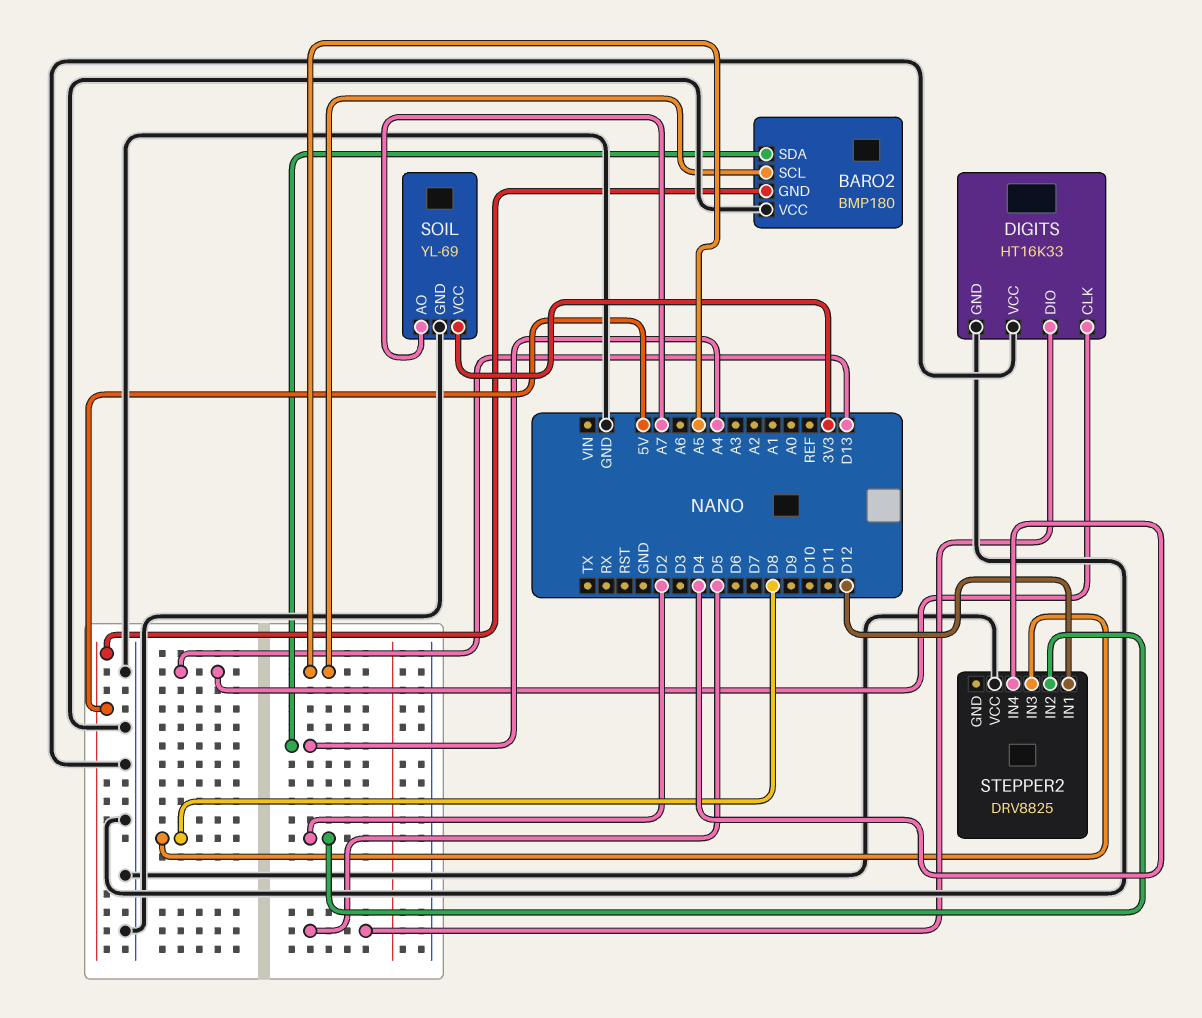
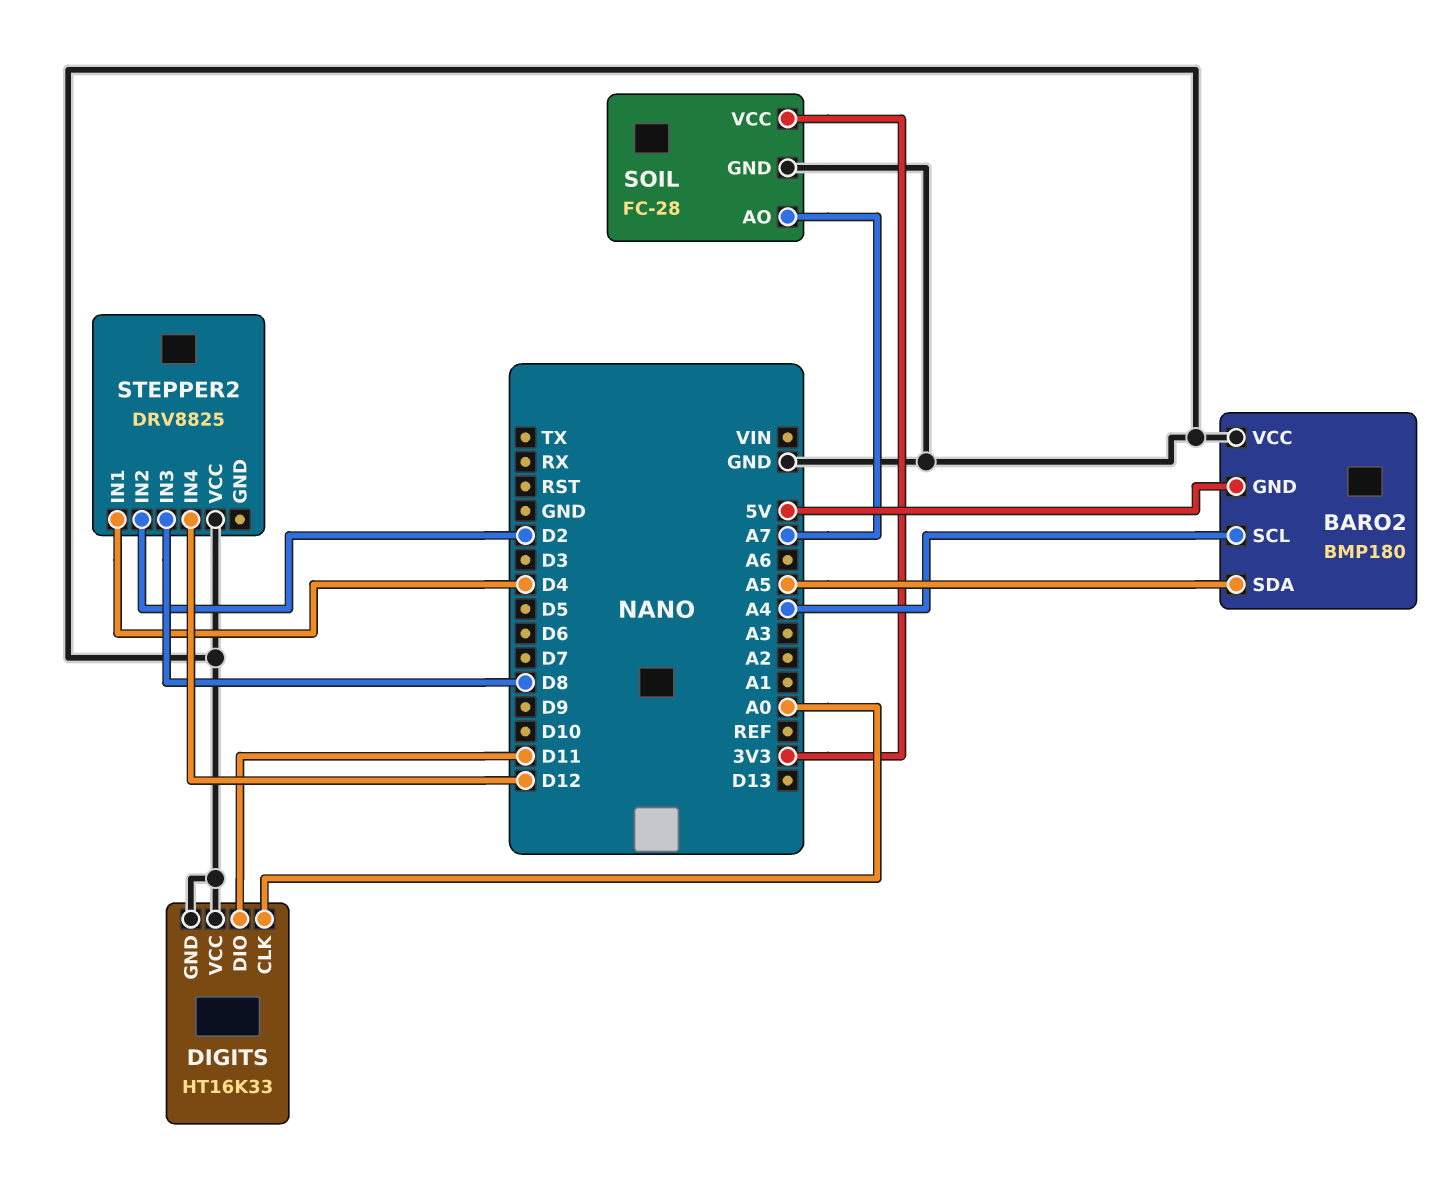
BARO2 pin SCL: A5 -> A4
BARO2 pin SDA: A4 -> A5
DIGITS pin CLK: D13 -> A0
DIGITS pin DIO: D5 -> D11
SOIL: YL-69 -> FC-28
STEPPER2 pin IN1: D12 -> D4
STEPPER2 pin IN4: D4 -> D12

